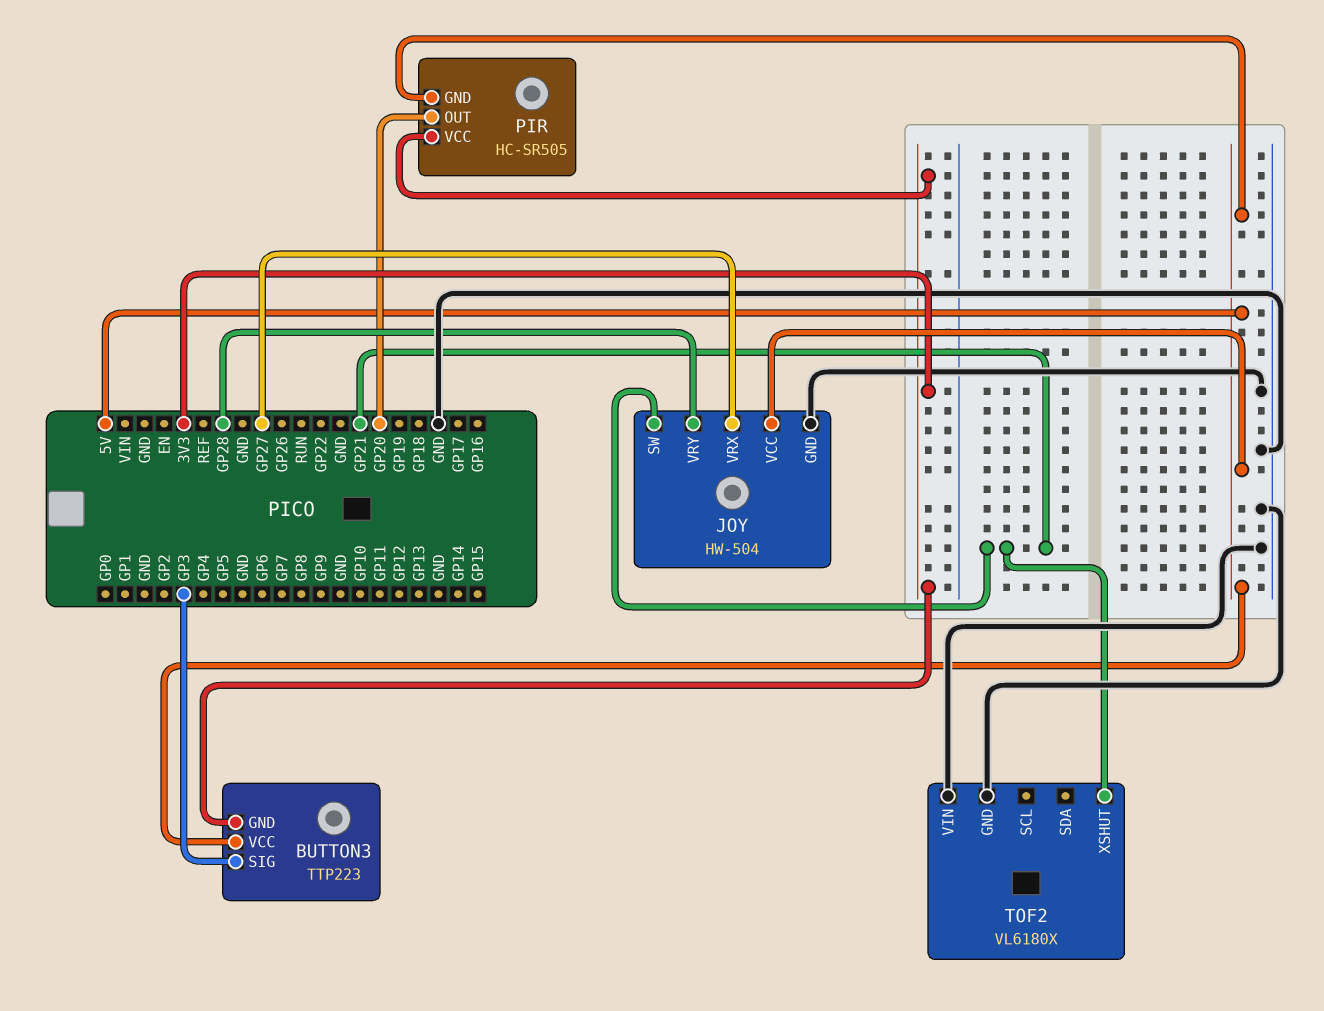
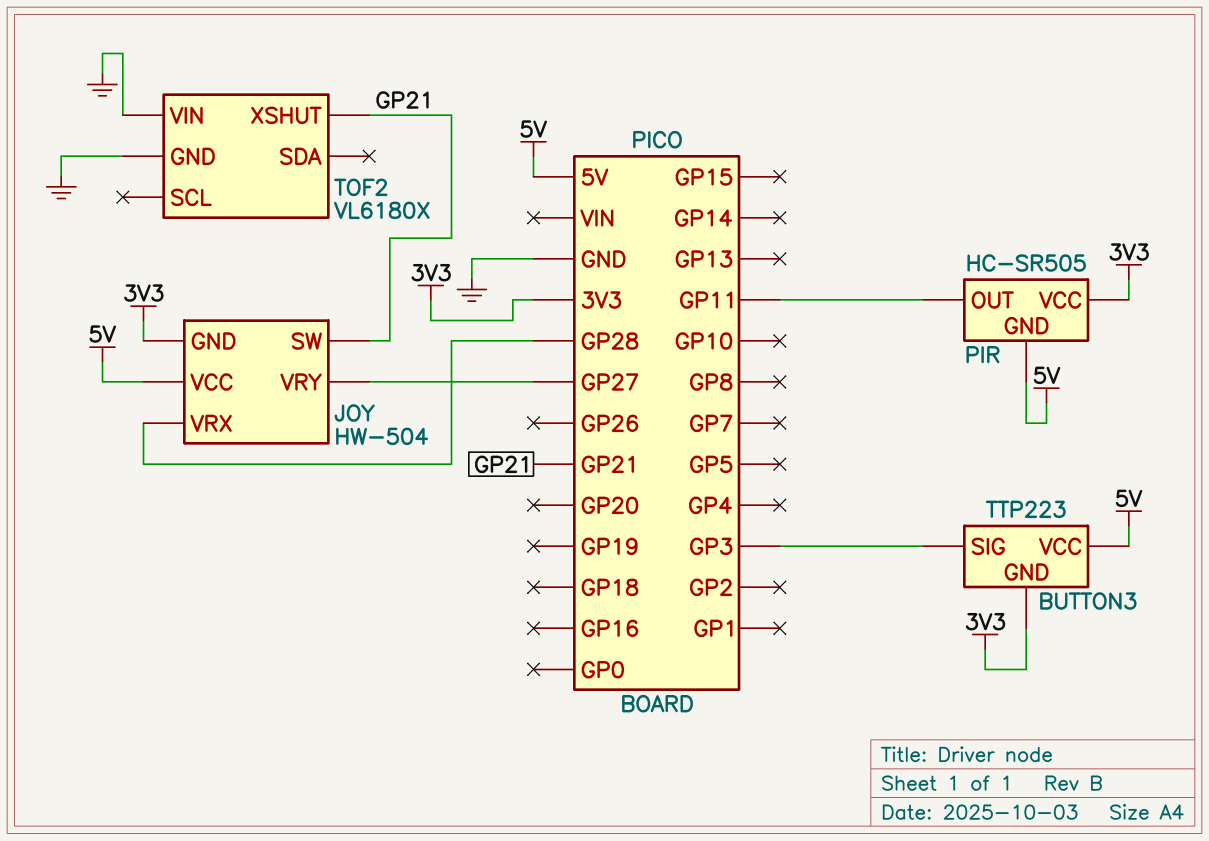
JOY pin GND: GND -> 3V3
JOY pin VRX: GP27 -> GP28
JOY pin VRY: GP28 -> GP27
PIR pin OUT: GP20 -> GP11

